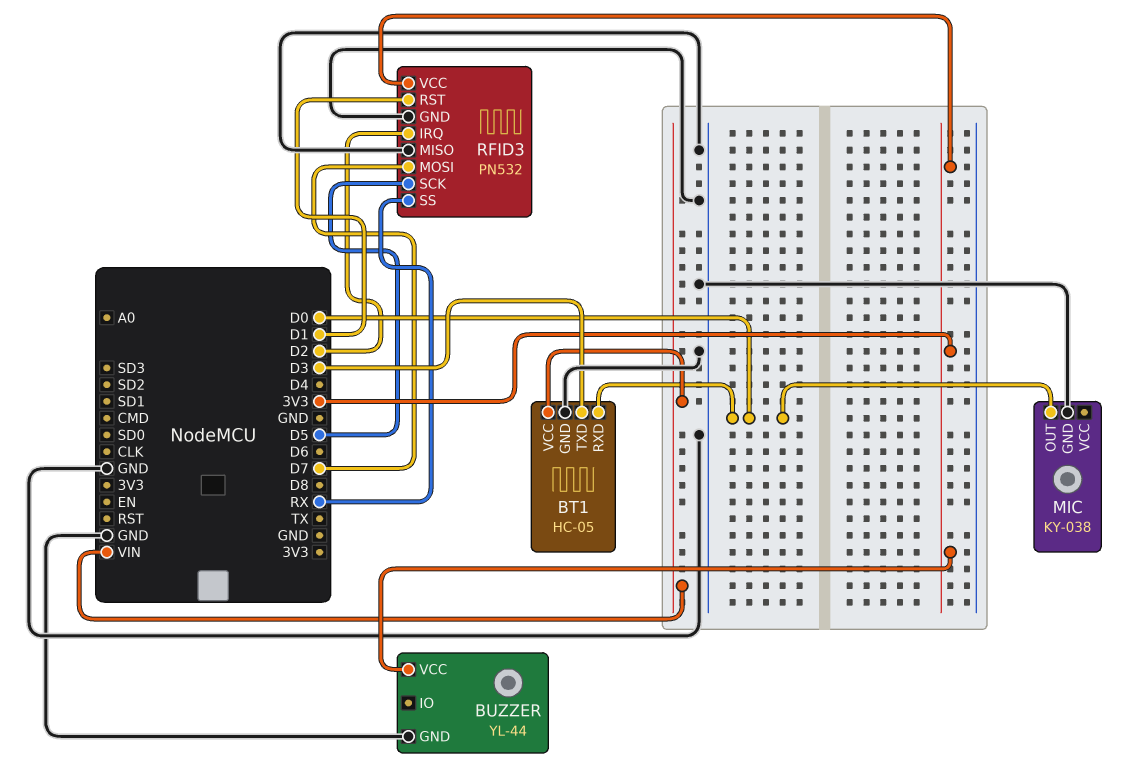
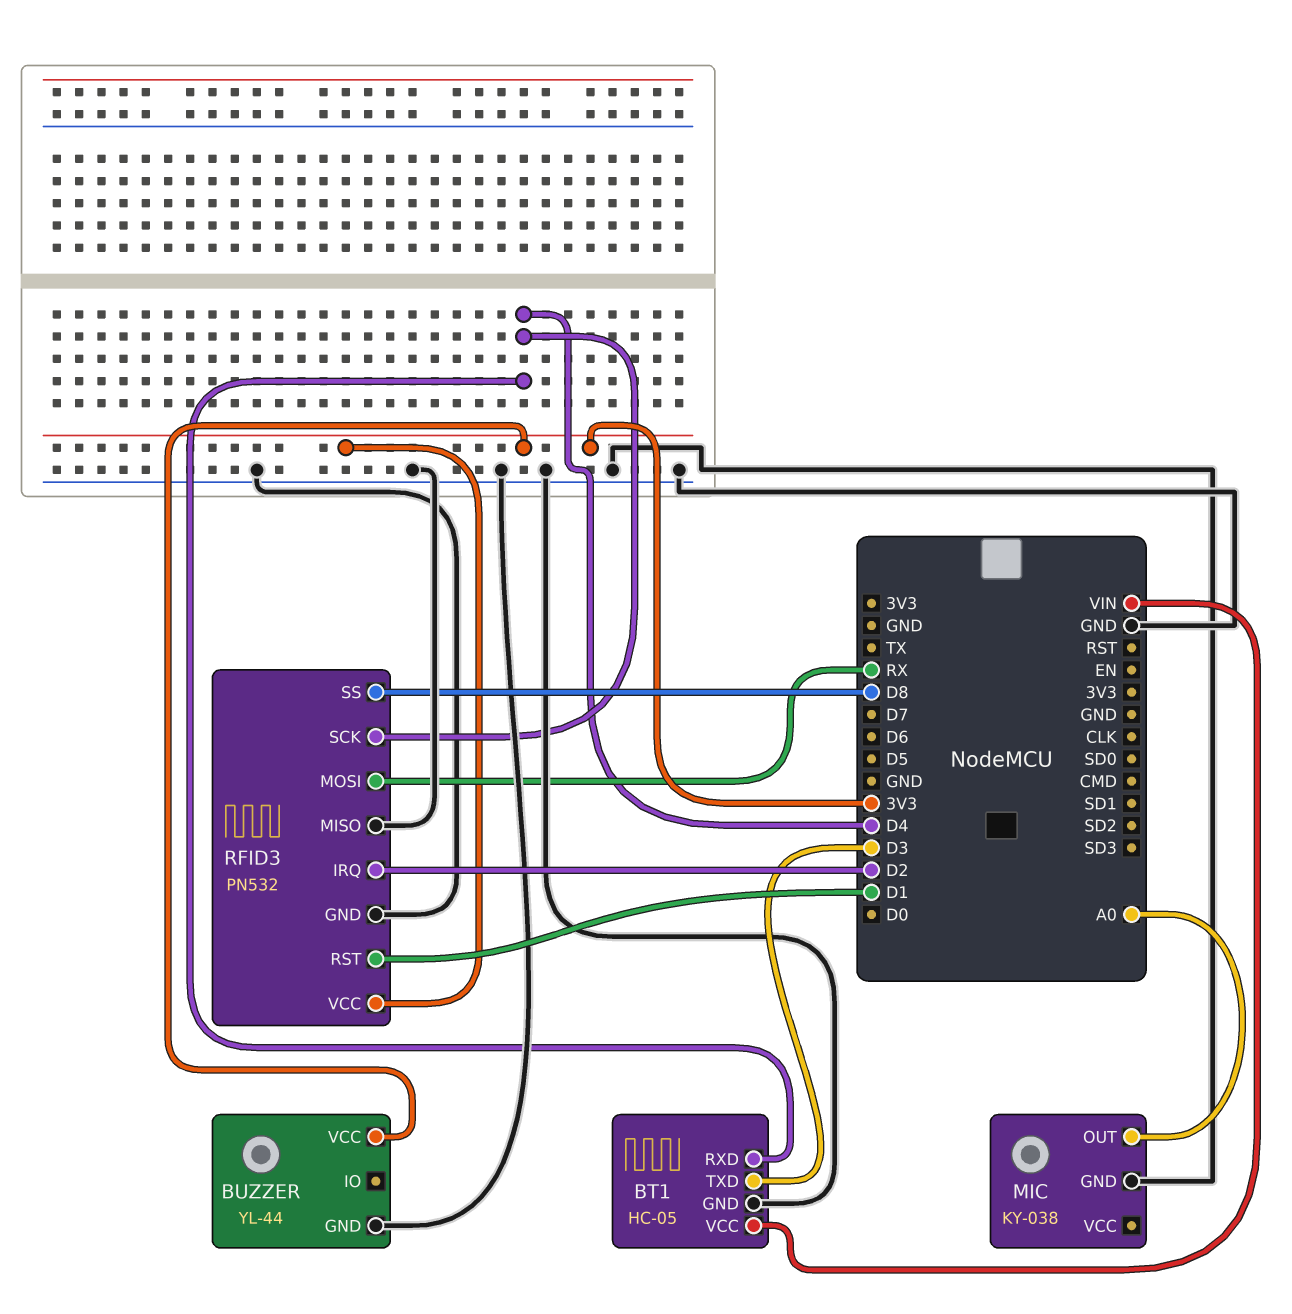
BT1 pin RXD: D0 -> D4
MIC pin OUT: D0 -> A0
RFID3 pin MOSI: D7 -> RX
RFID3 pin SCK: D5 -> D4
RFID3 pin SS: RX -> D8

